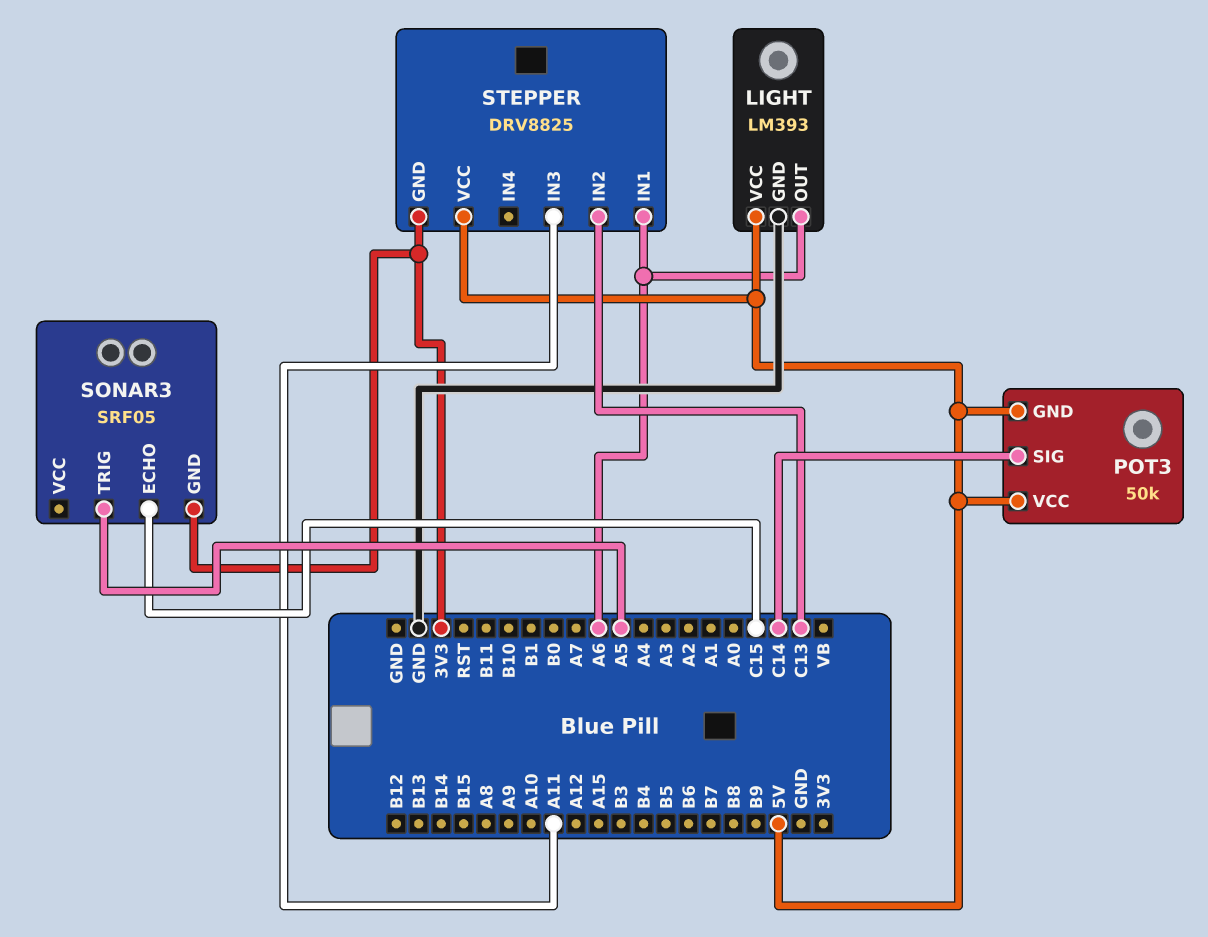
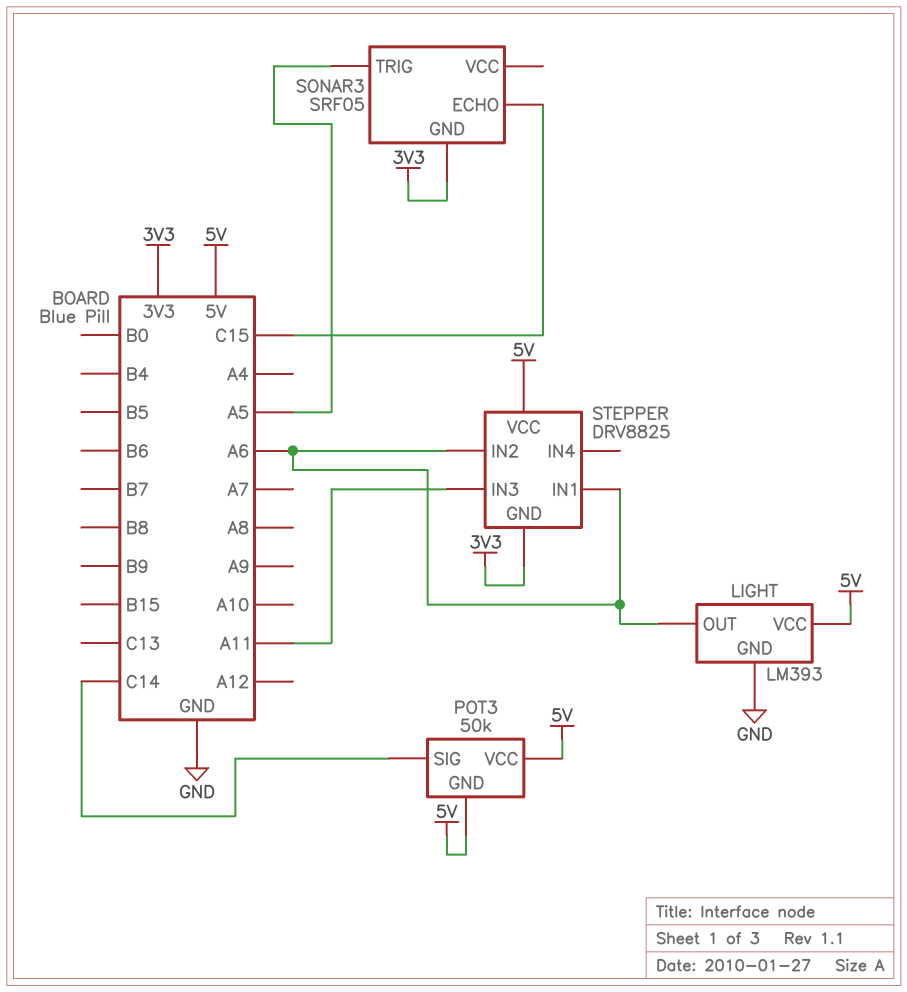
STEPPER pin IN2: C13 -> A6

